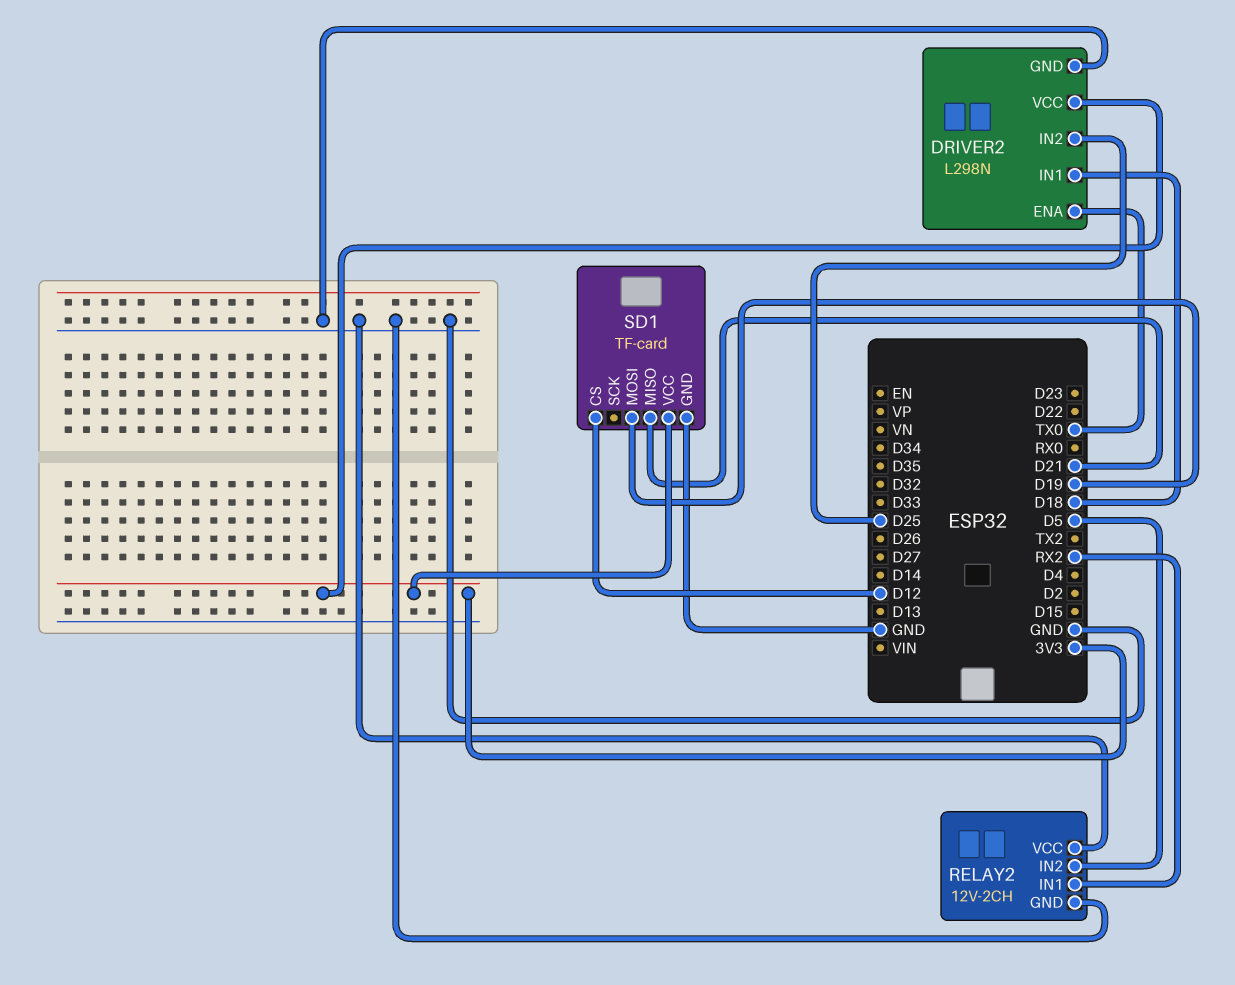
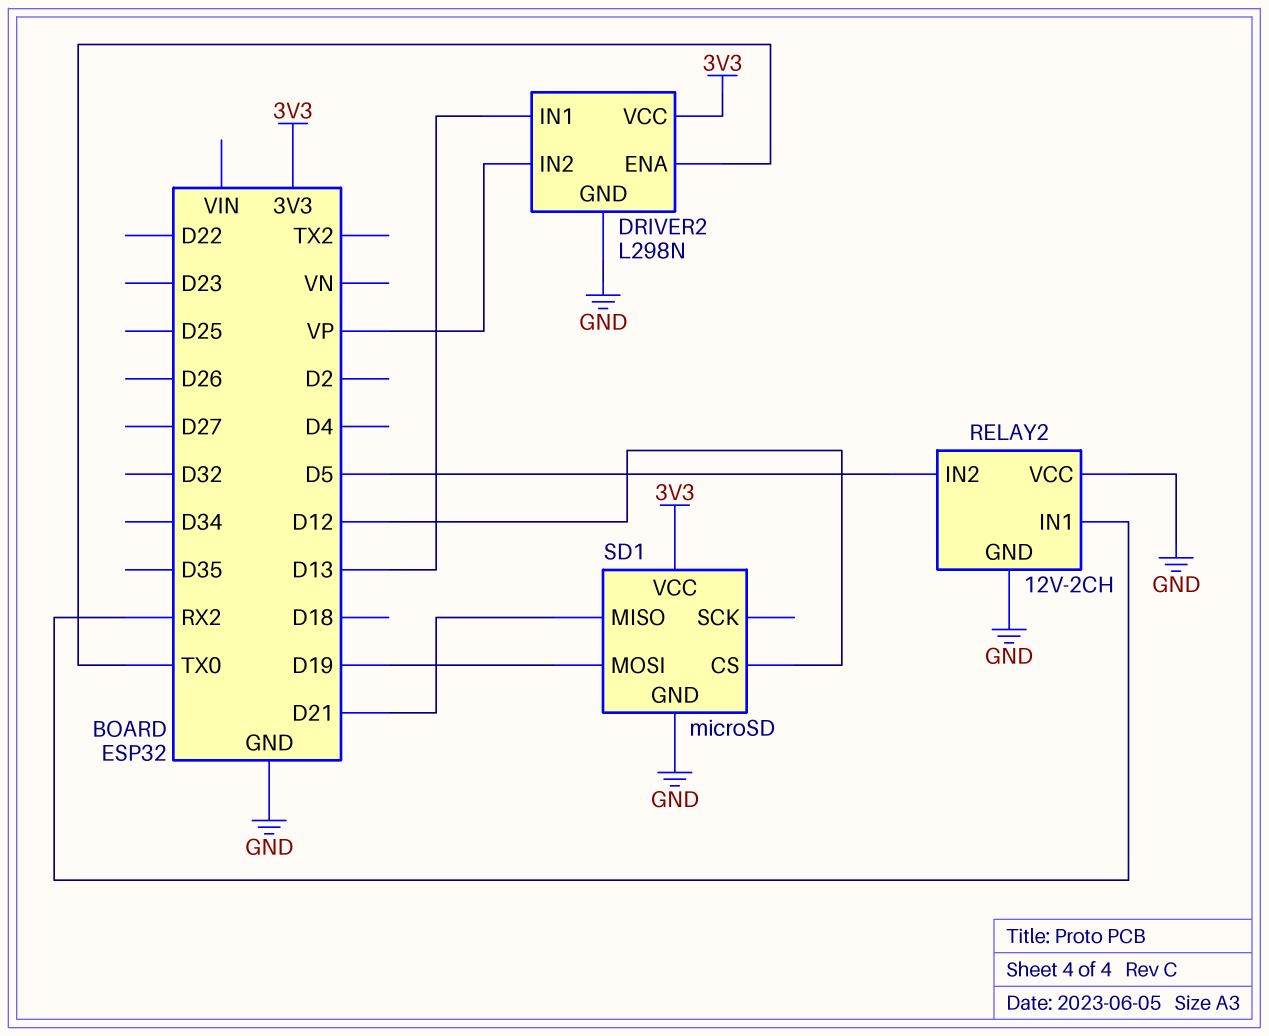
DRIVER2 pin IN1: D18 -> D13
DRIVER2 pin IN2: D25 -> VP
SD1: TF-card -> microSD

